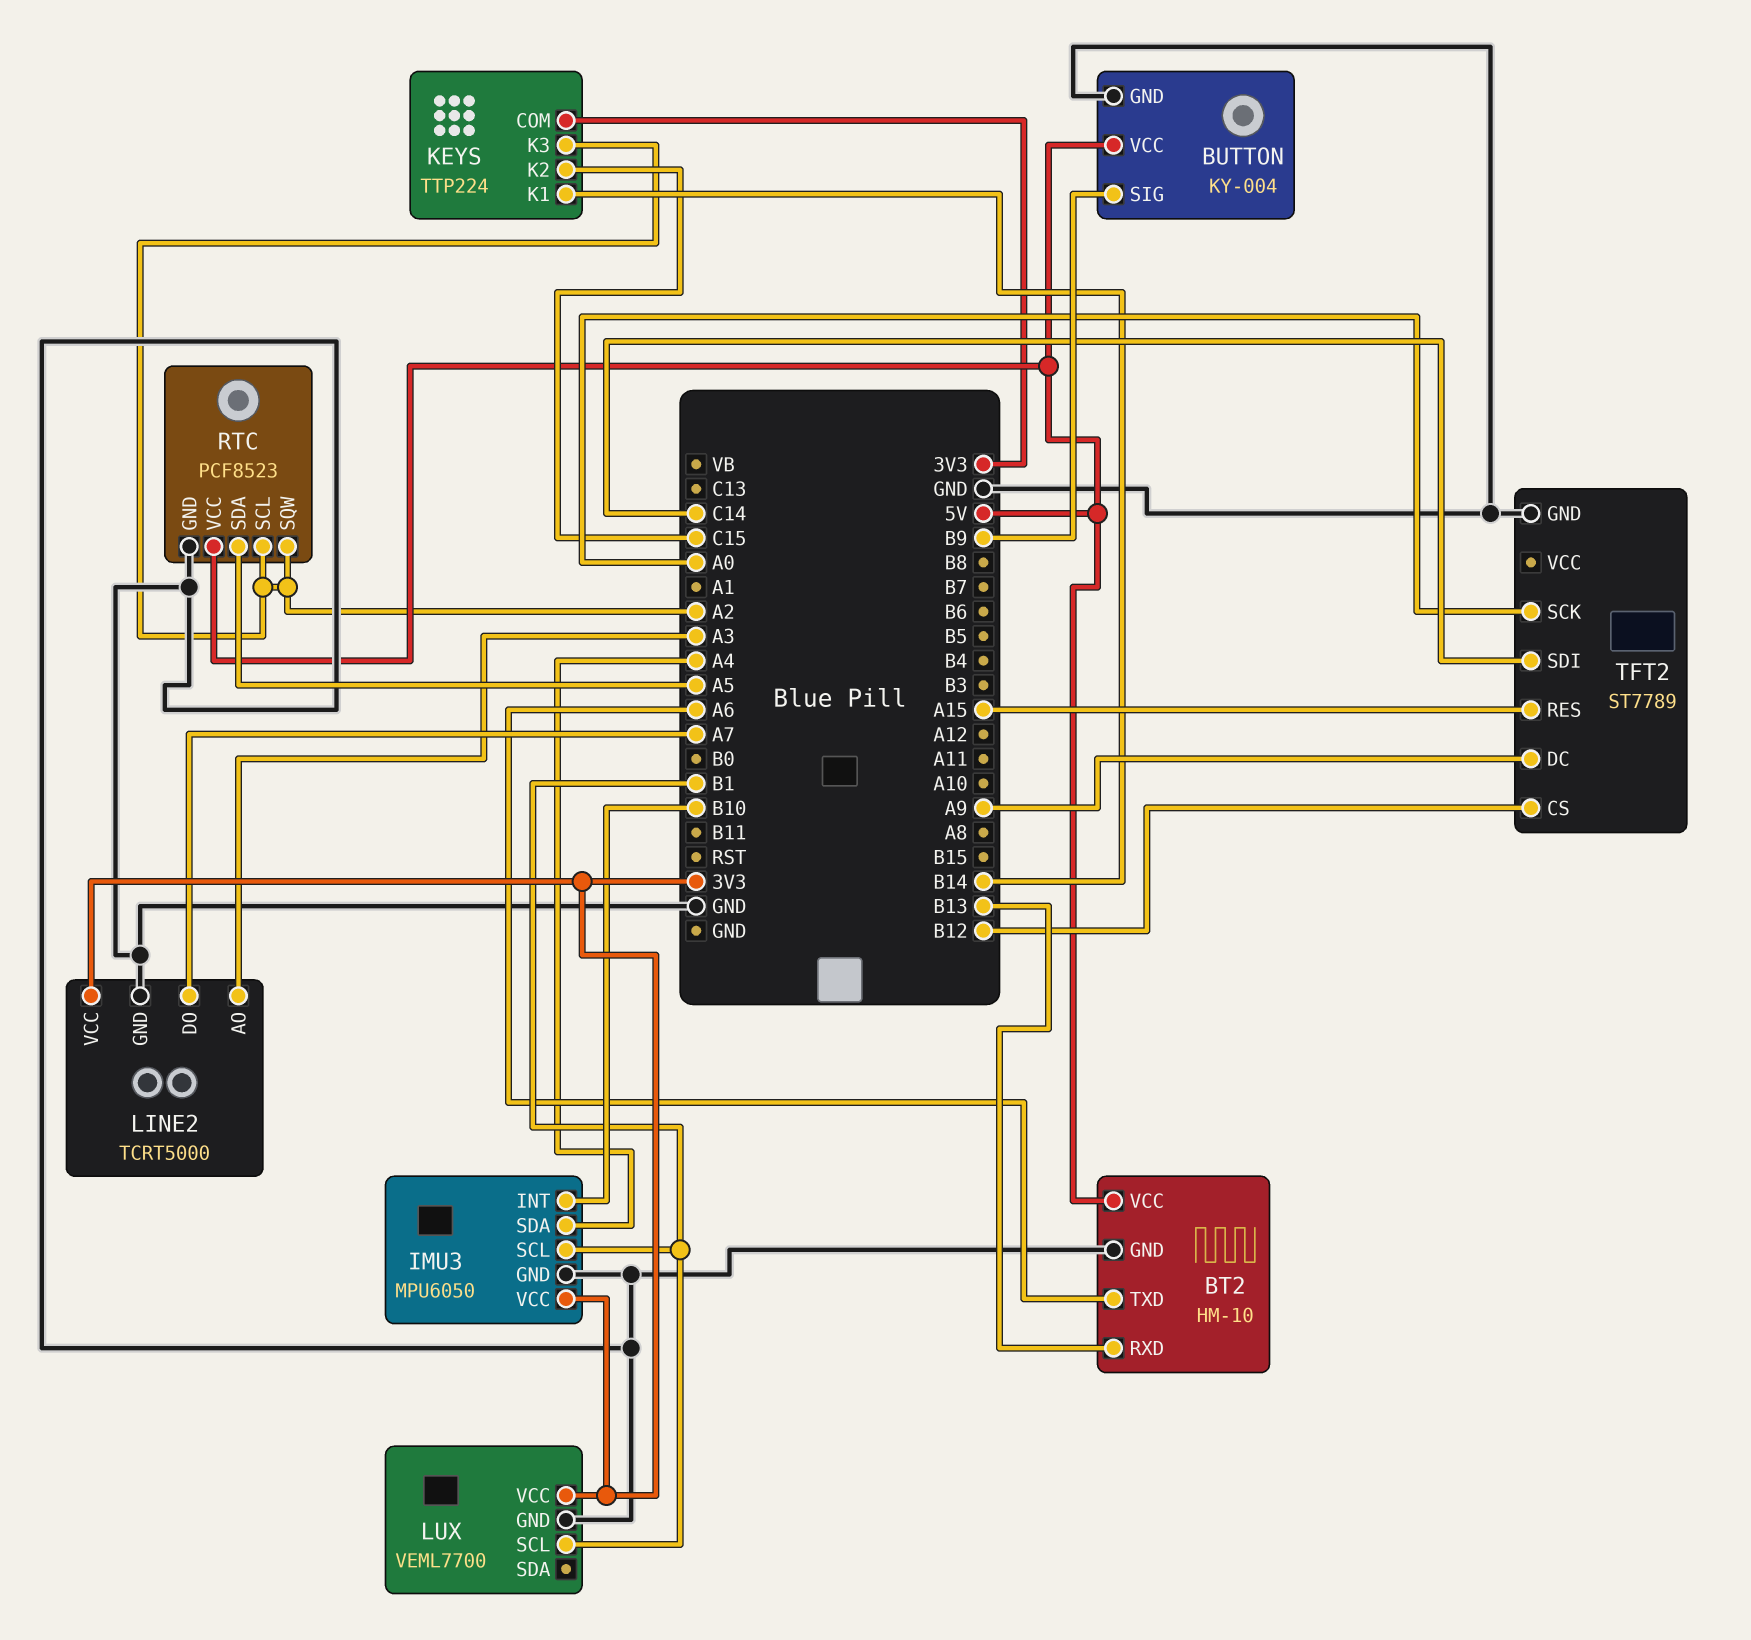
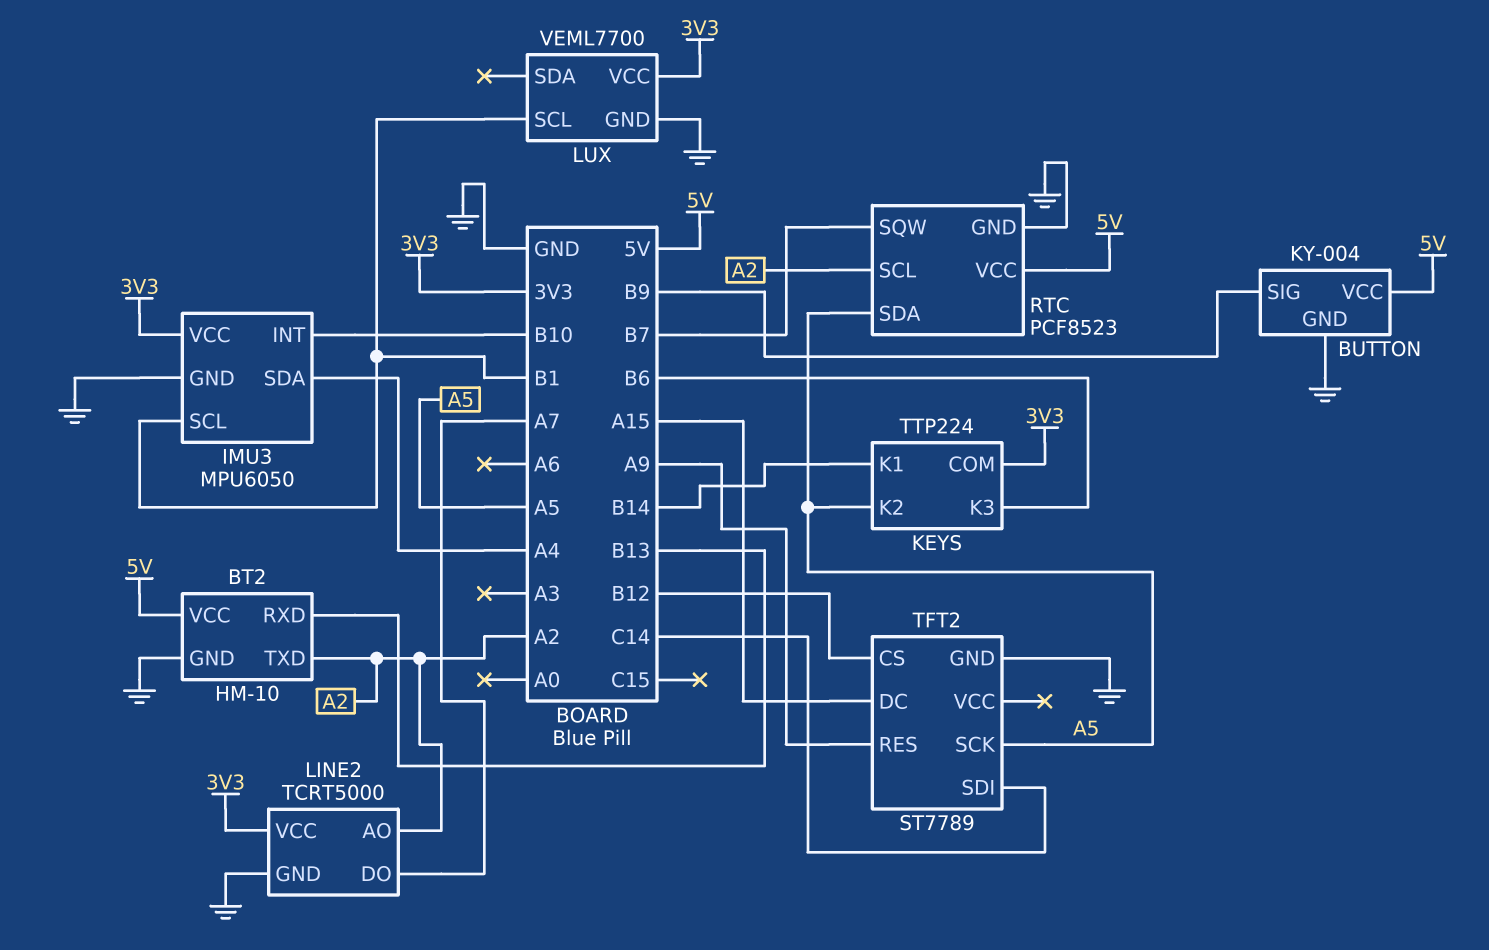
BT2 pin TXD: A6 -> A2
KEYS pin K2: C15 -> A5
KEYS pin K3: A2 -> B6
LINE2 pin AO: A3 -> A2
RTC pin SQW: A2 -> B7
TFT2 pin DC: A9 -> A15
TFT2 pin RES: A15 -> A9
TFT2 pin SCK: A0 -> A5

